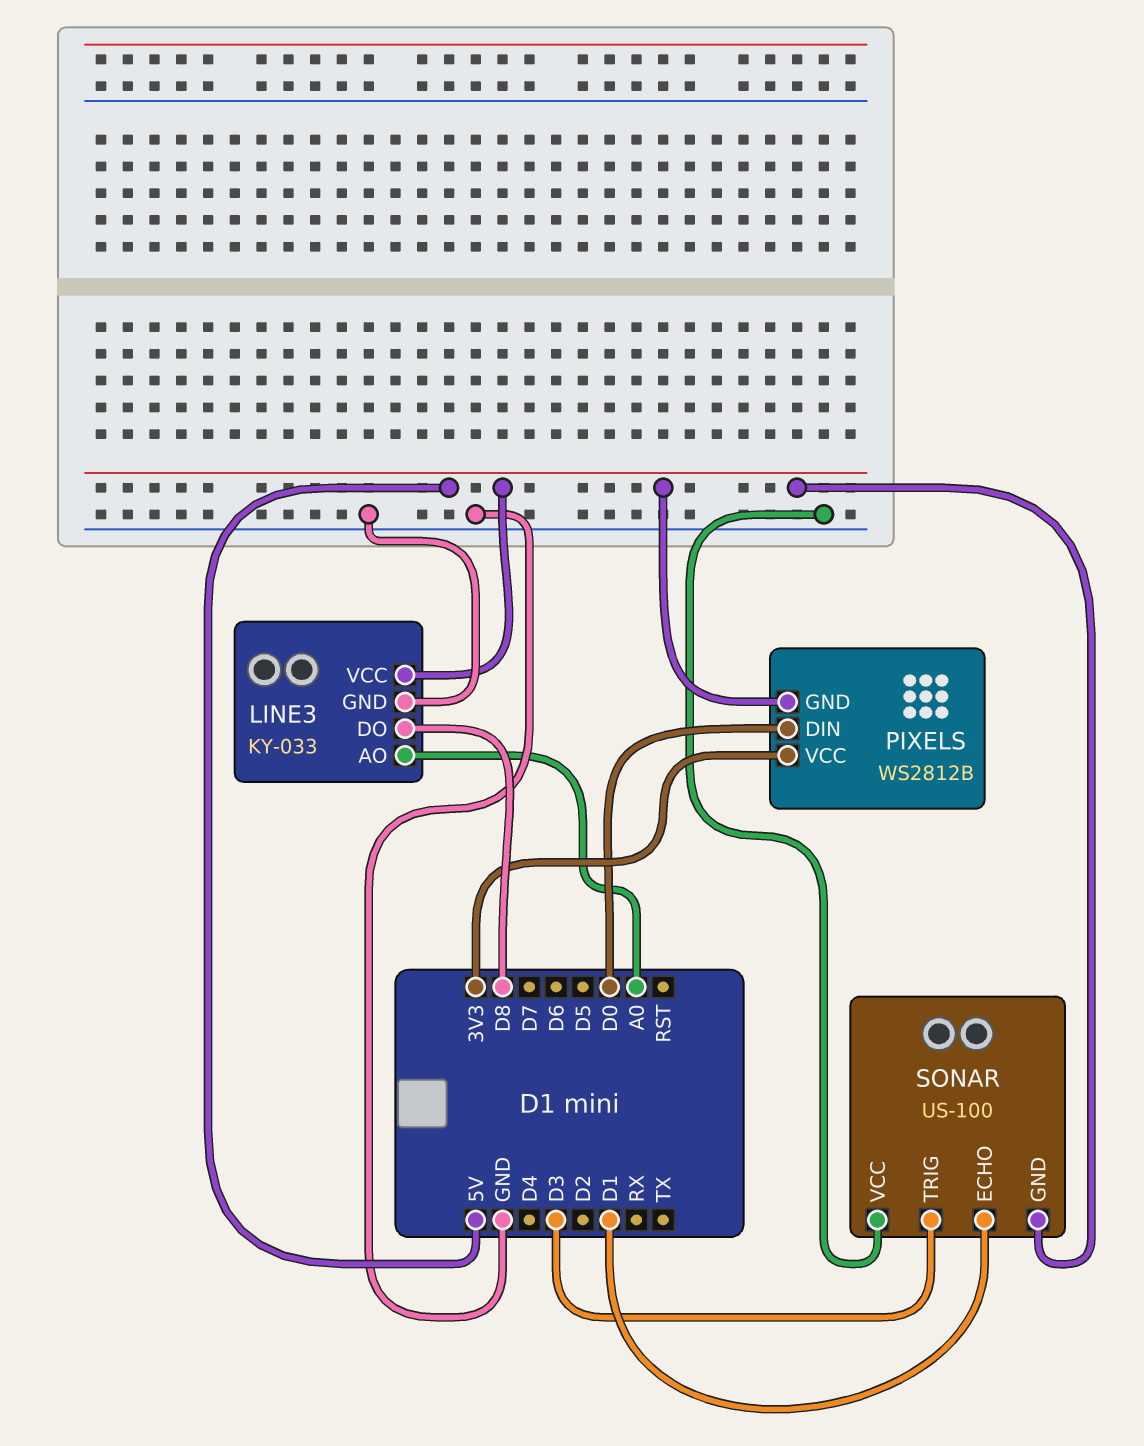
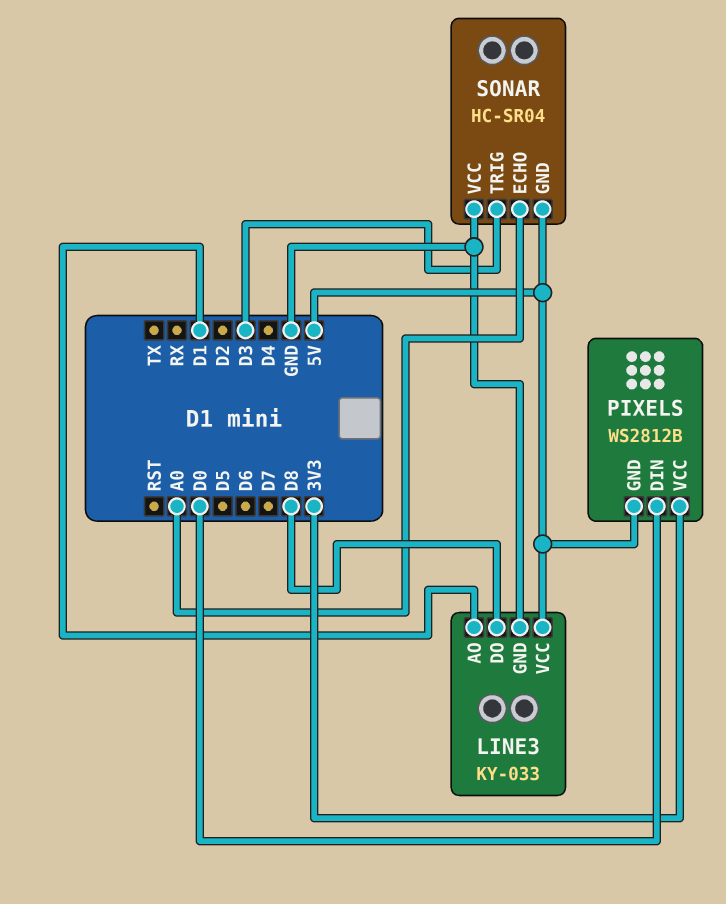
LINE3 pin AO: A0 -> D1
SONAR: US-100 -> HC-SR04
SONAR pin ECHO: D1 -> A0

